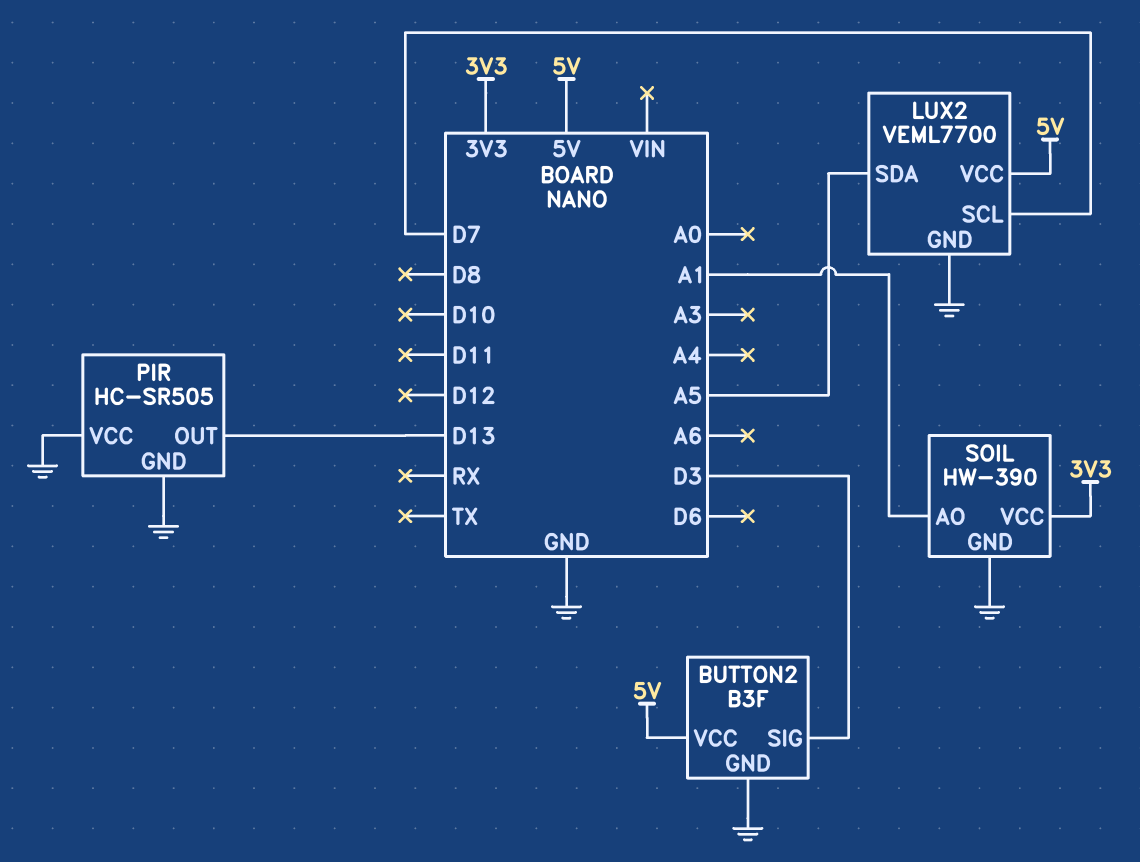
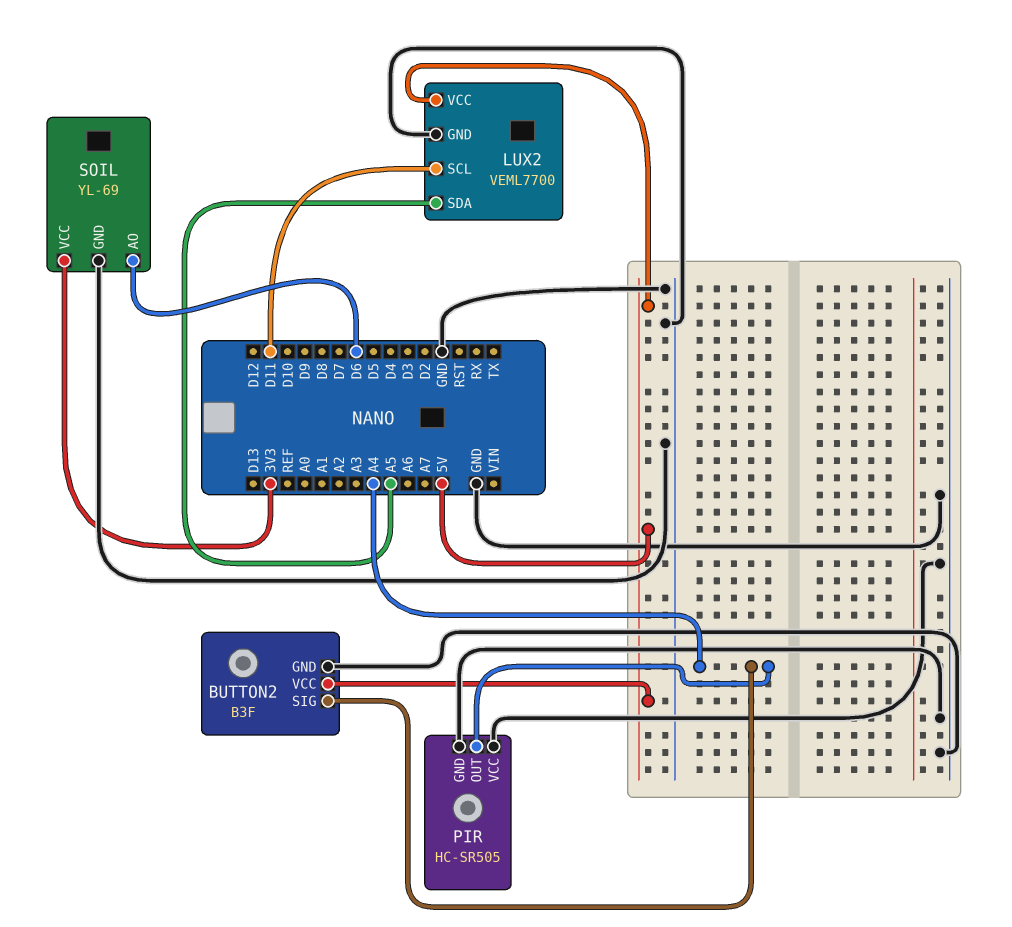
BUTTON2 pin SIG: D3 -> A4
LUX2 pin SCL: D7 -> D11
PIR pin OUT: D13 -> A4
SOIL: HW-390 -> YL-69
SOIL pin AO: A1 -> D6

